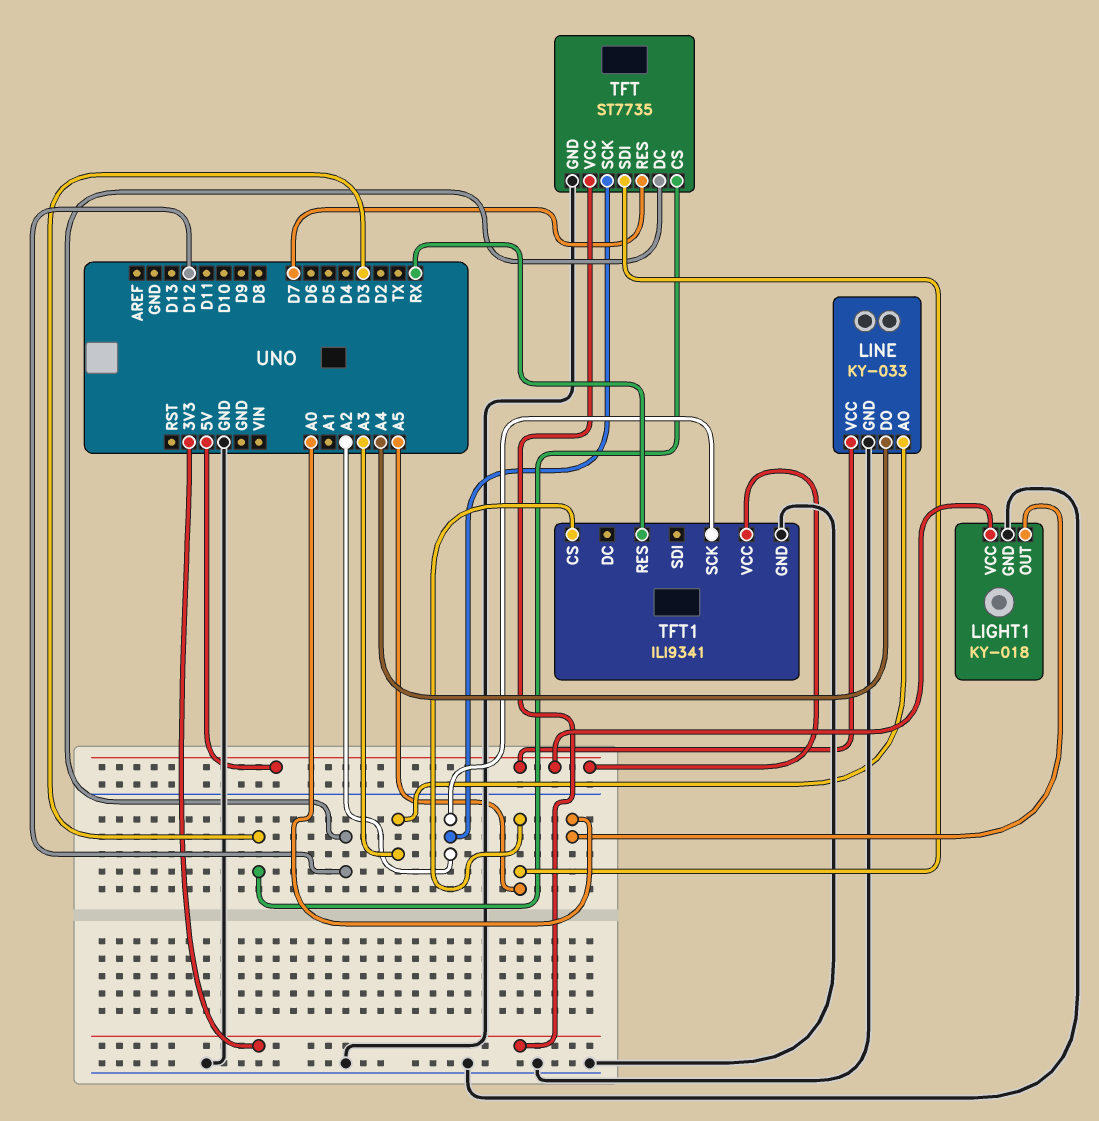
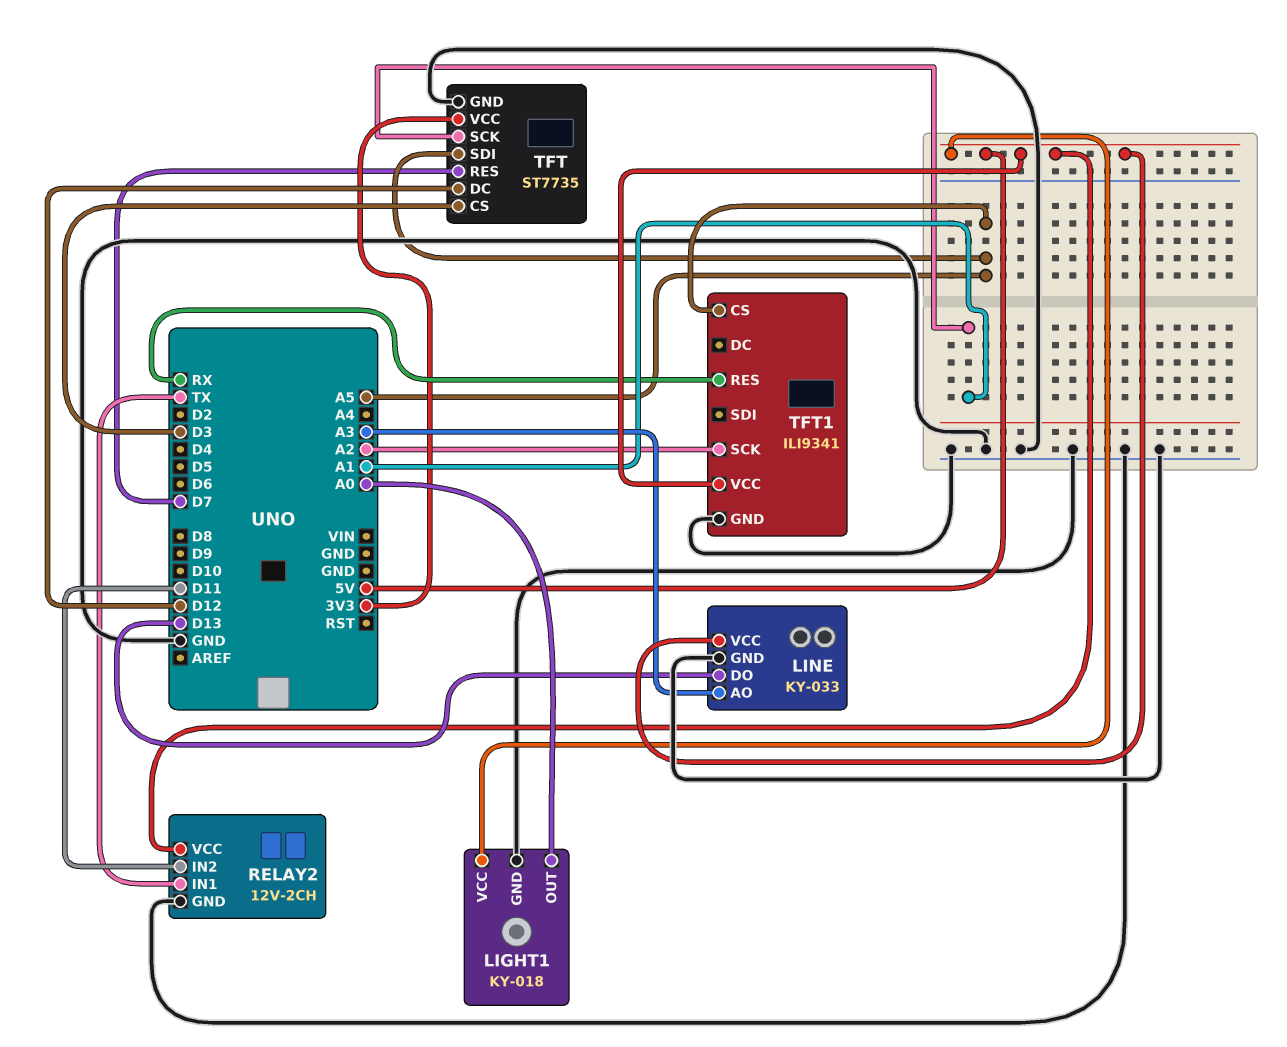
LINE pin DO: A4 -> D13
RELAY2: none -> 12V-2CH
RELAY2 pin GND: none -> GND
RELAY2 pin IN1: none -> TX
RELAY2 pin IN2: none -> D11
RELAY2 pin VCC: none -> 5V
TFT pin SCK: A2 -> A1

